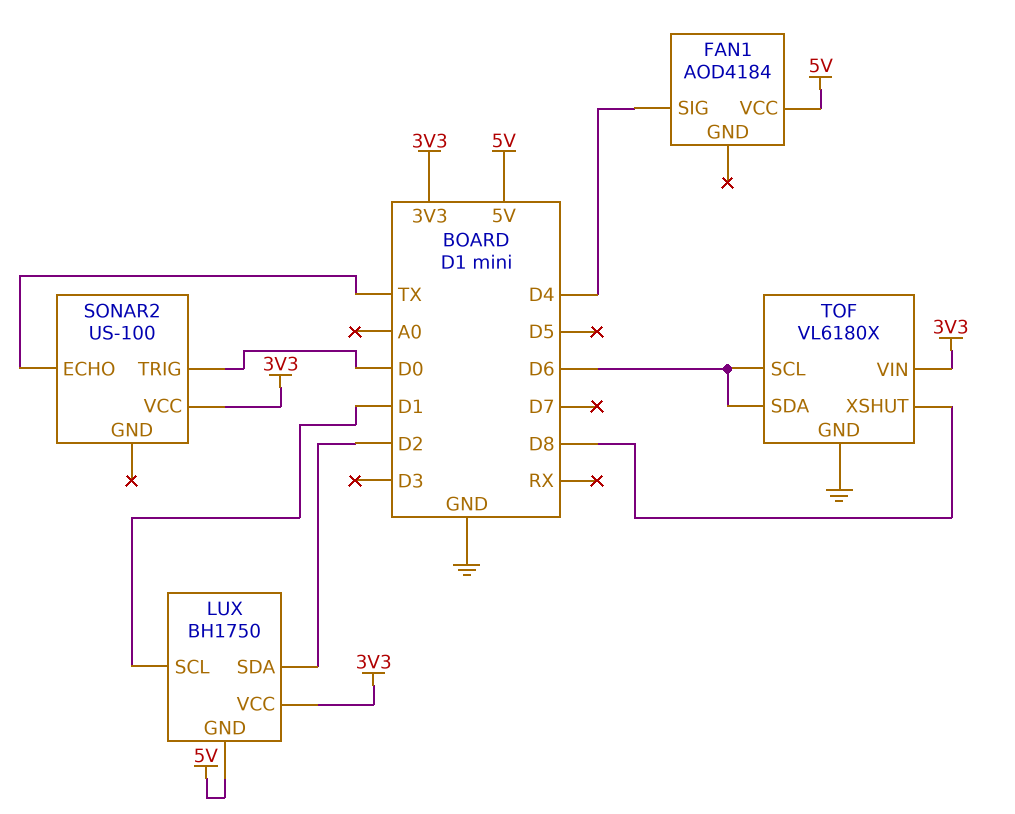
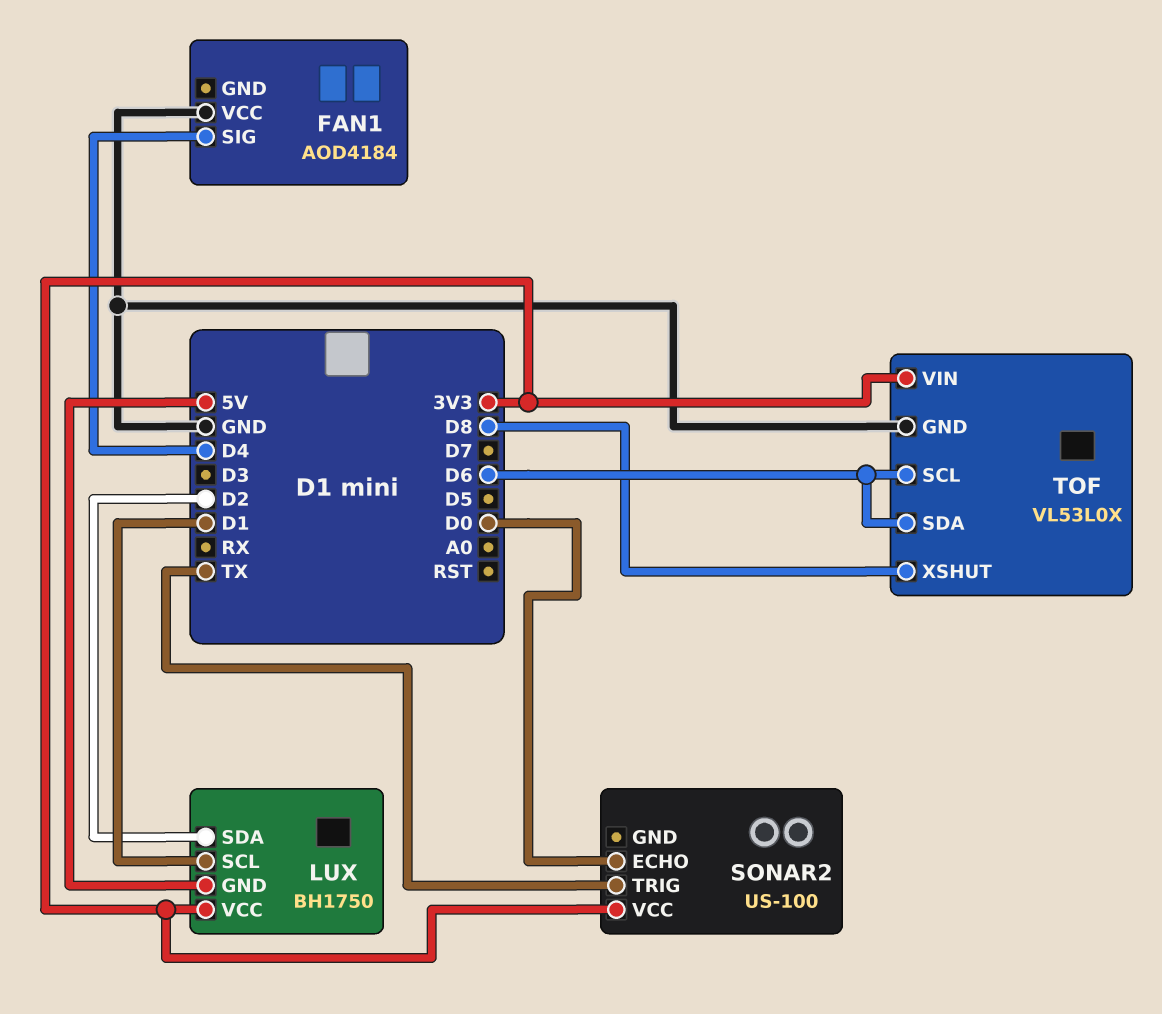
FAN1 pin VCC: 5V -> GND
SONAR2 pin ECHO: TX -> D0
SONAR2 pin TRIG: D0 -> TX
TOF: VL6180X -> VL53L0X

